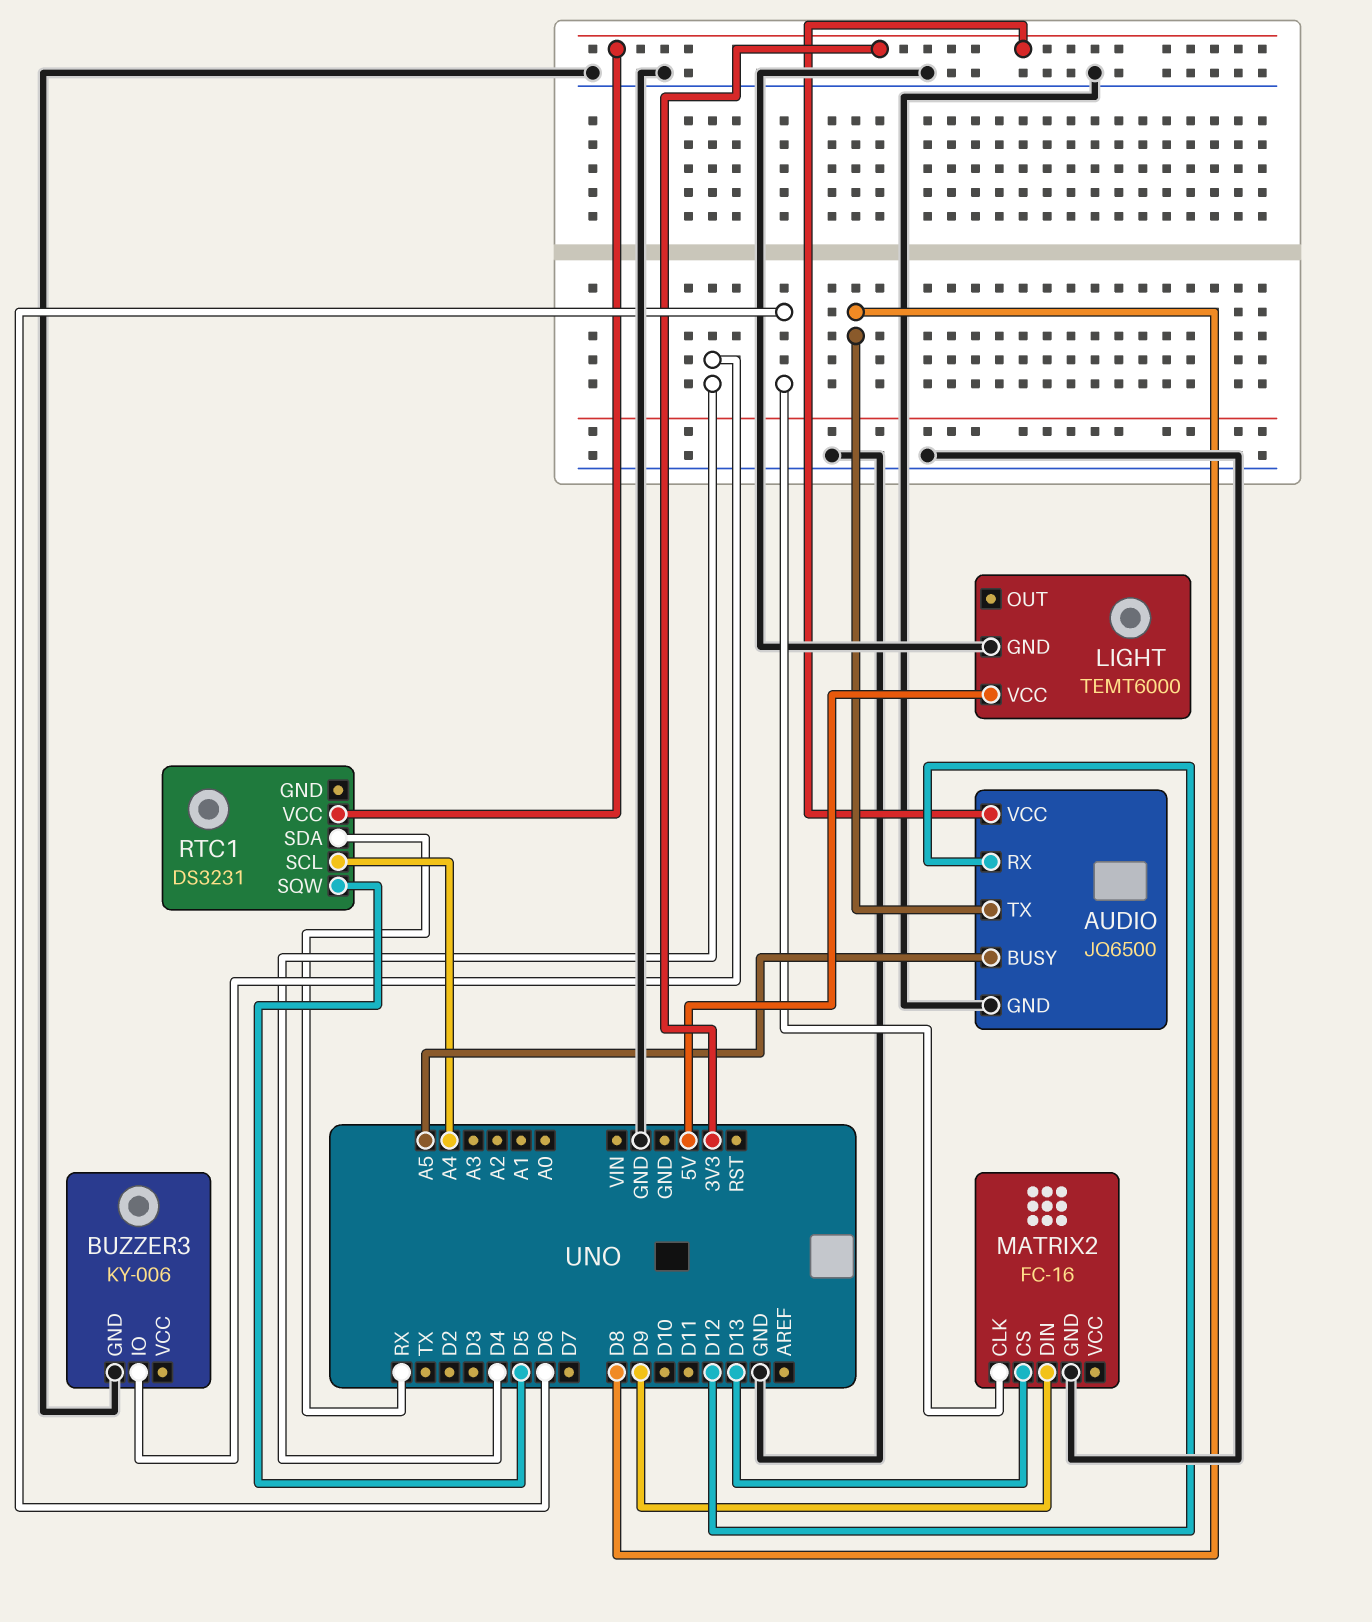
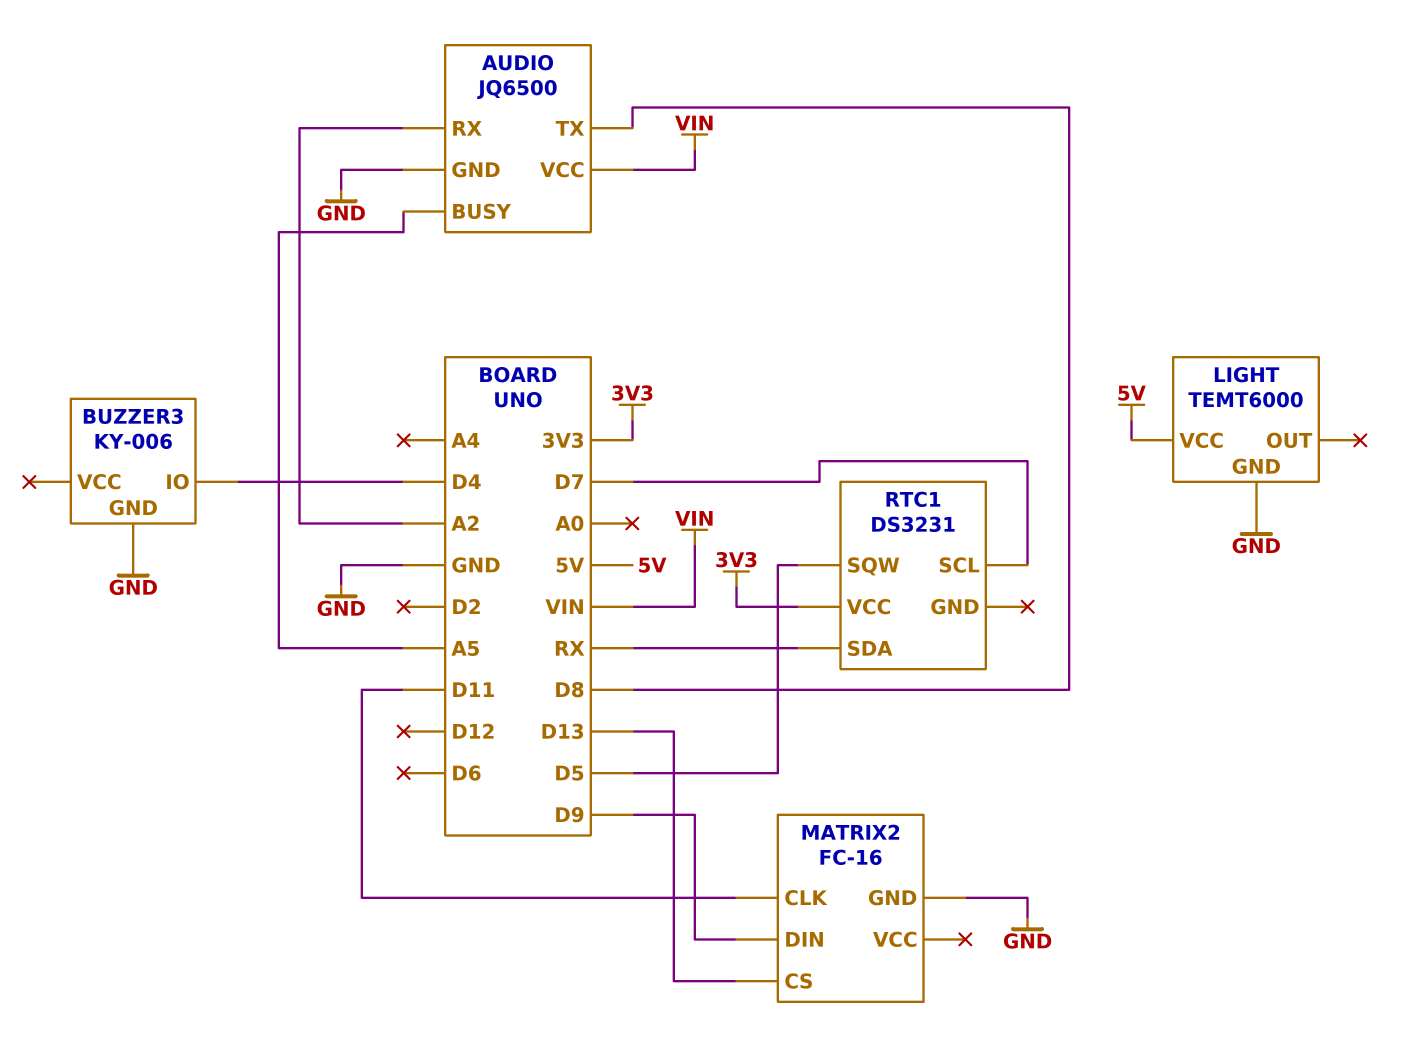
AUDIO pin RX: D12 -> A2
AUDIO pin VCC: 3V3 -> VIN
MATRIX2 pin CLK: D6 -> D11
RTC1 pin SCL: A4 -> D7

